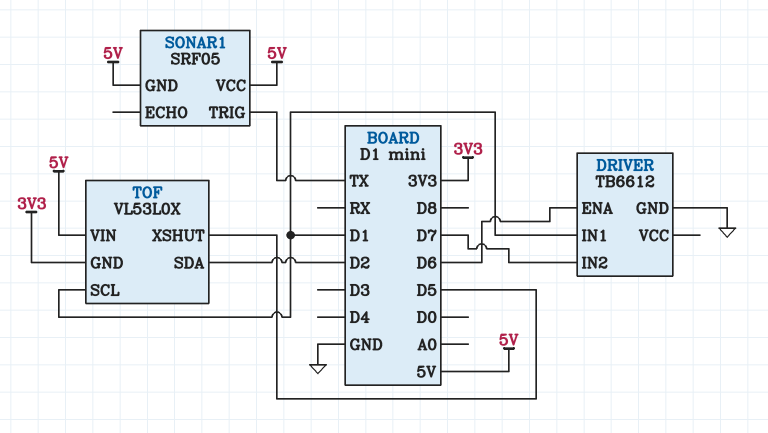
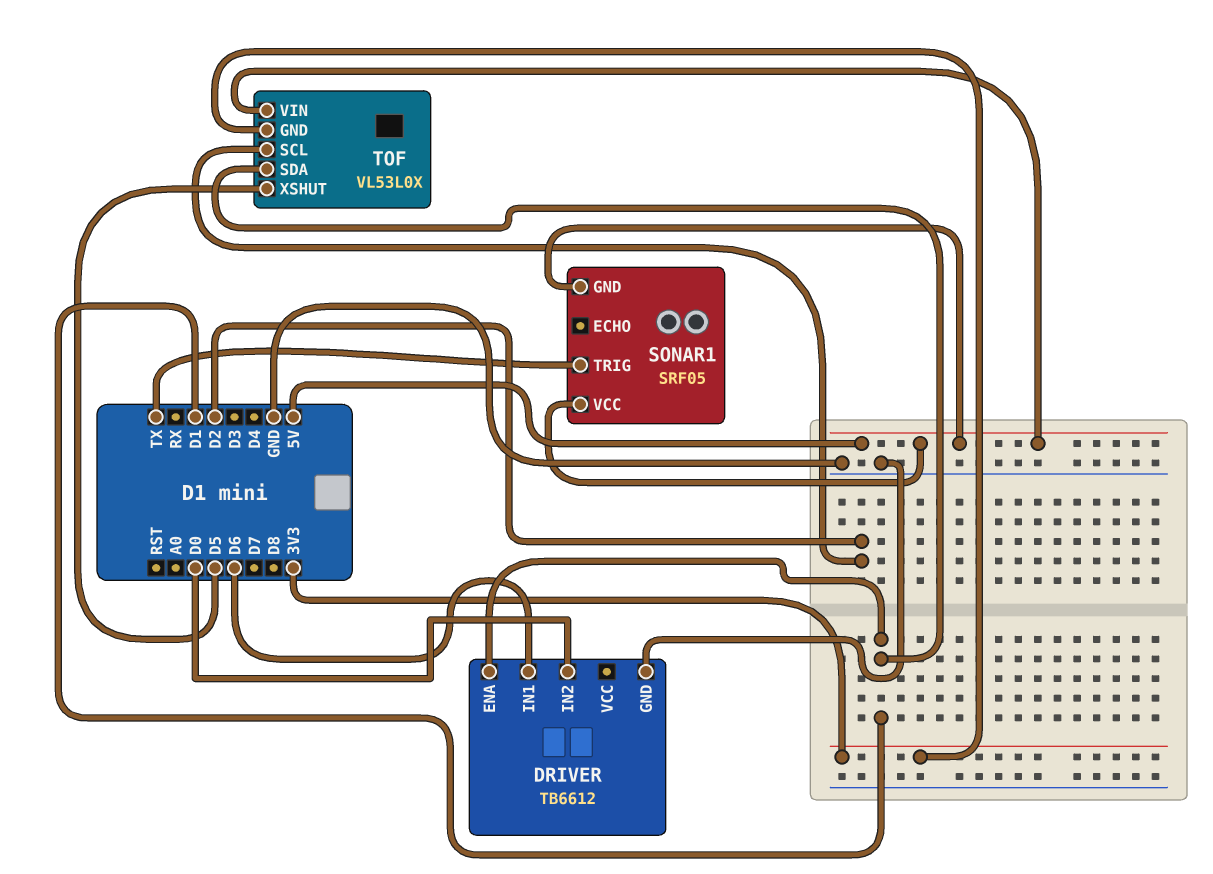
DRIVER pin ENA: D6 -> D1
DRIVER pin IN1: D1 -> D6
DRIVER pin IN2: D7 -> D0
TOF pin SCL: D1 -> D2
TOF pin SDA: D2 -> D1

